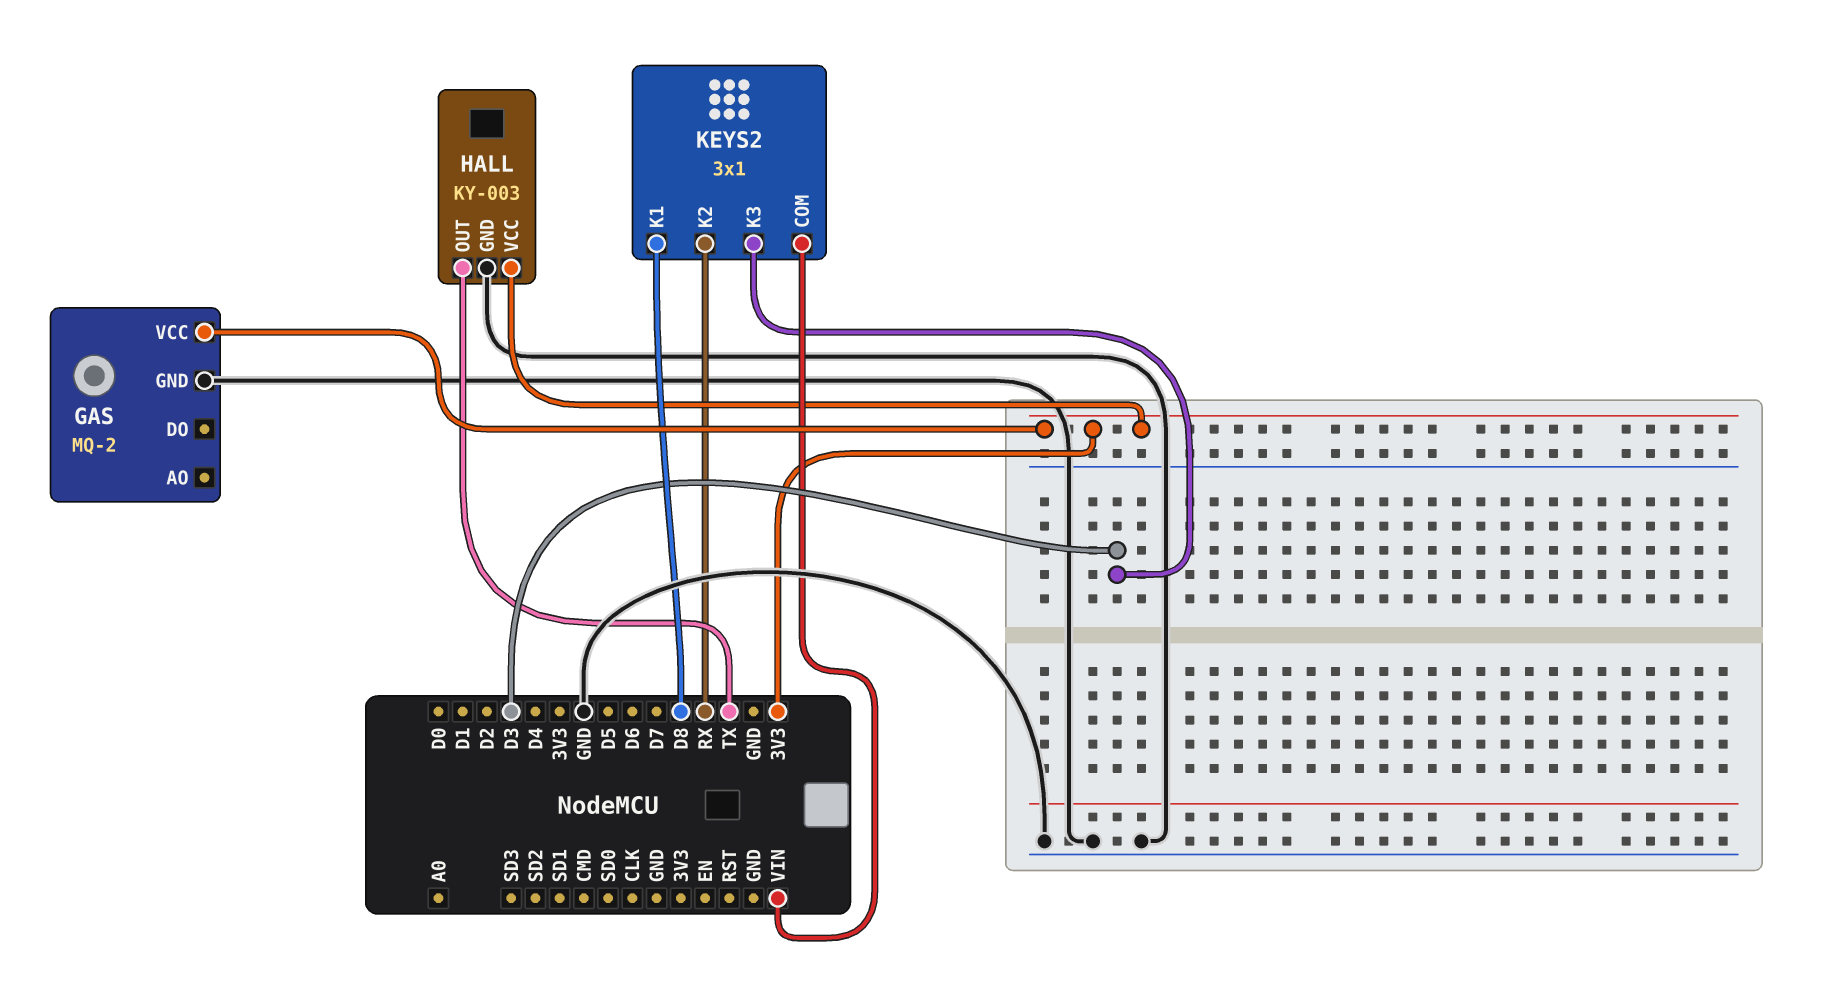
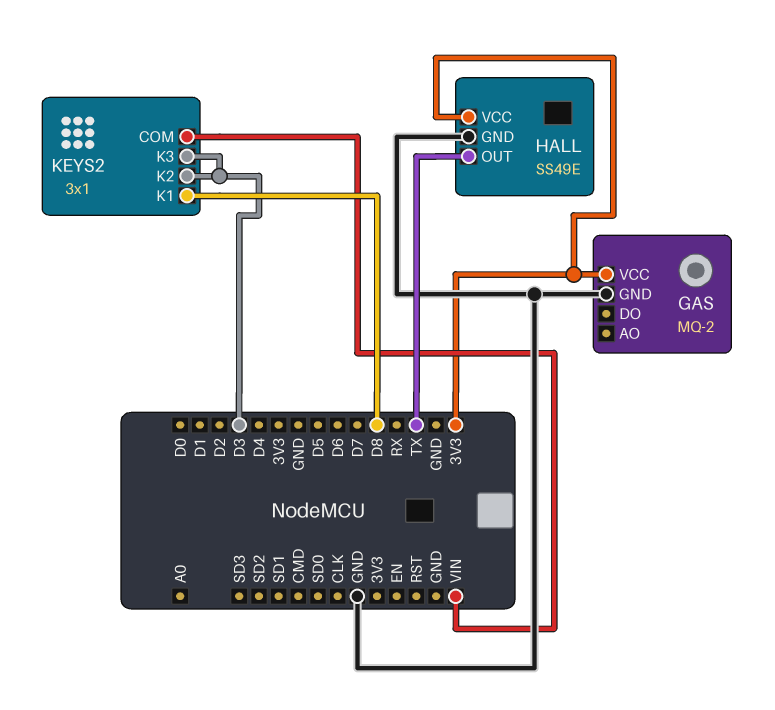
HALL: KY-003 -> SS49E
KEYS2 pin K2: RX -> D3

